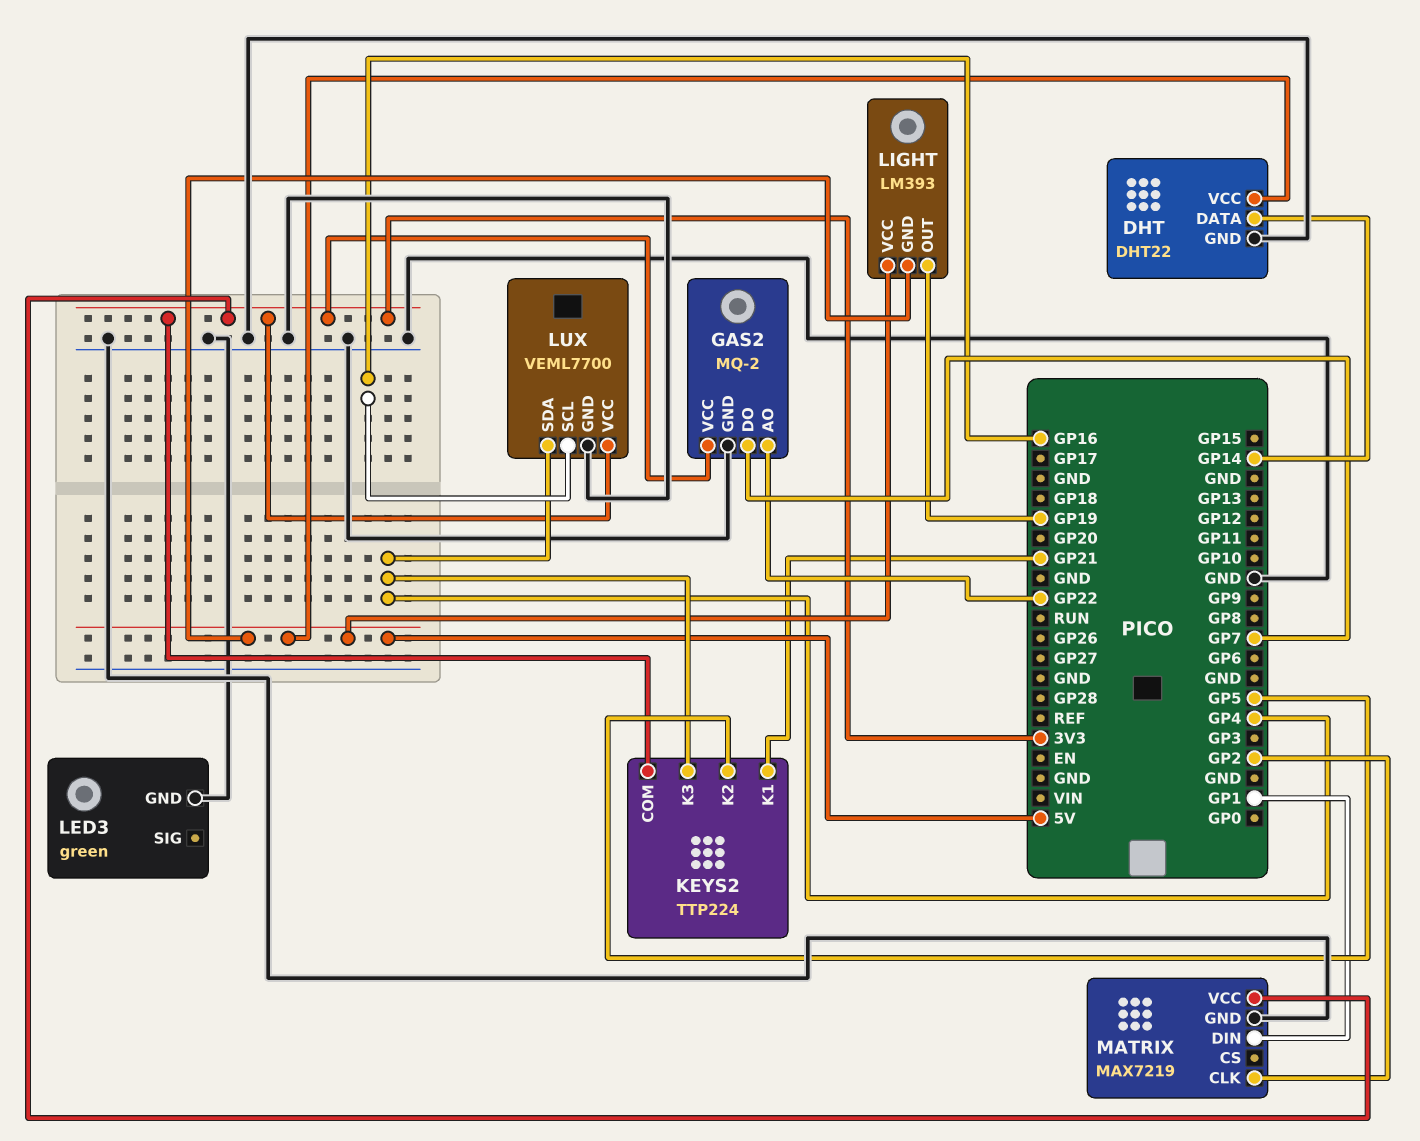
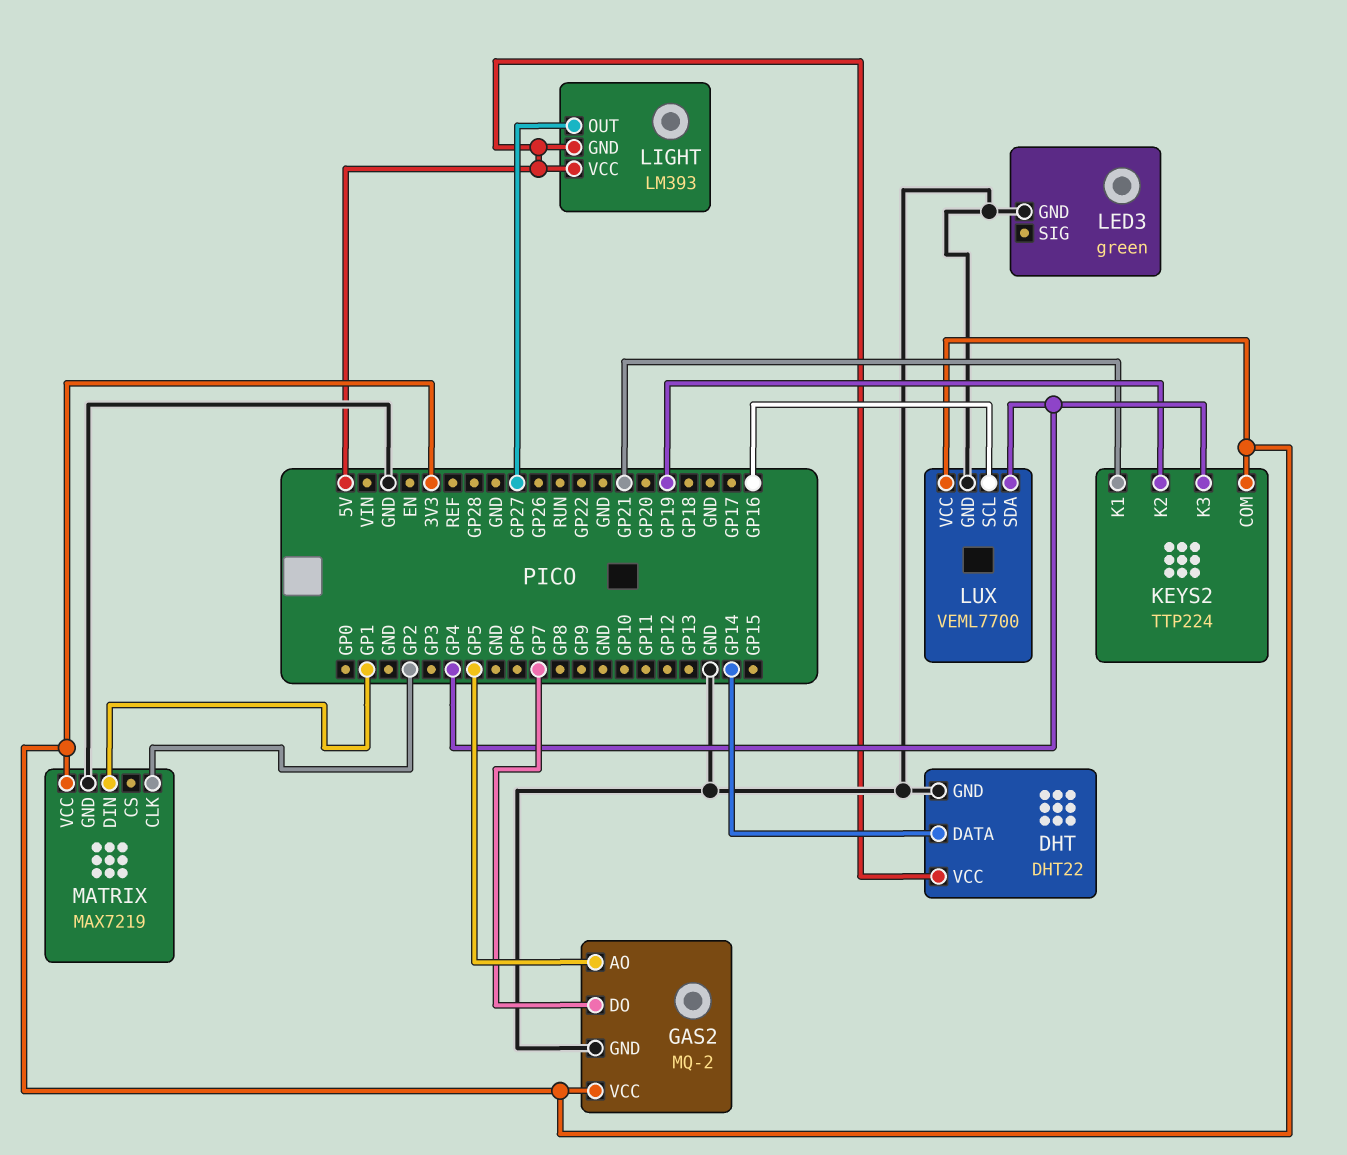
GAS2 pin AO: GP22 -> GP5
KEYS2 pin K2: GP5 -> GP19
LIGHT pin OUT: GP19 -> GP27

